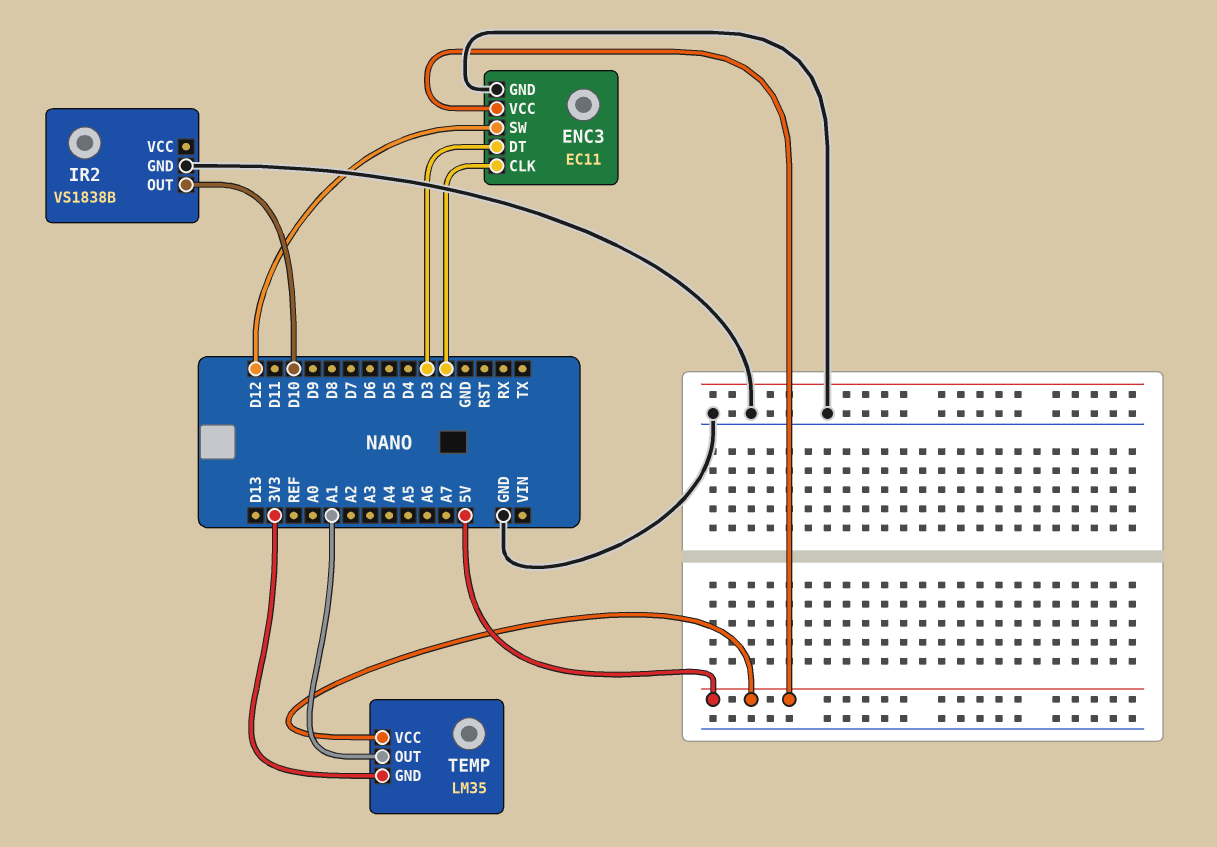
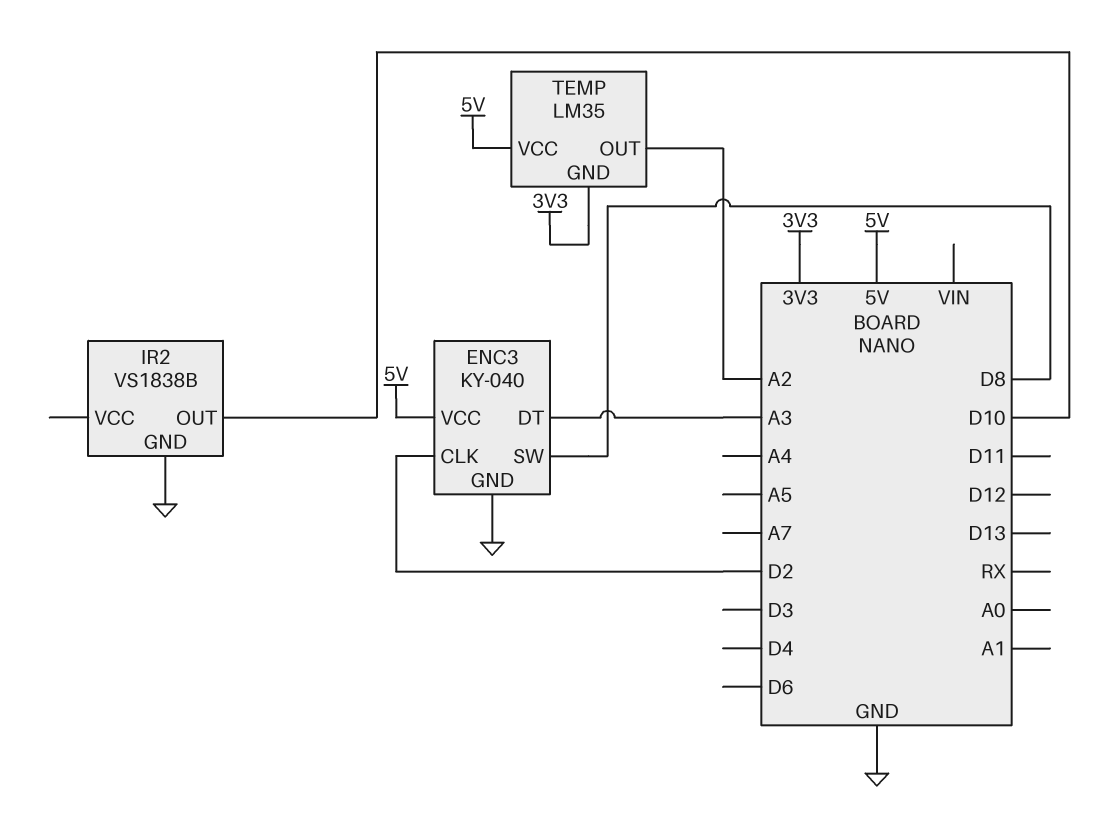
ENC3: EC11 -> KY-040
ENC3 pin DT: D3 -> A3
ENC3 pin SW: D12 -> D8
TEMP pin OUT: A1 -> A2

